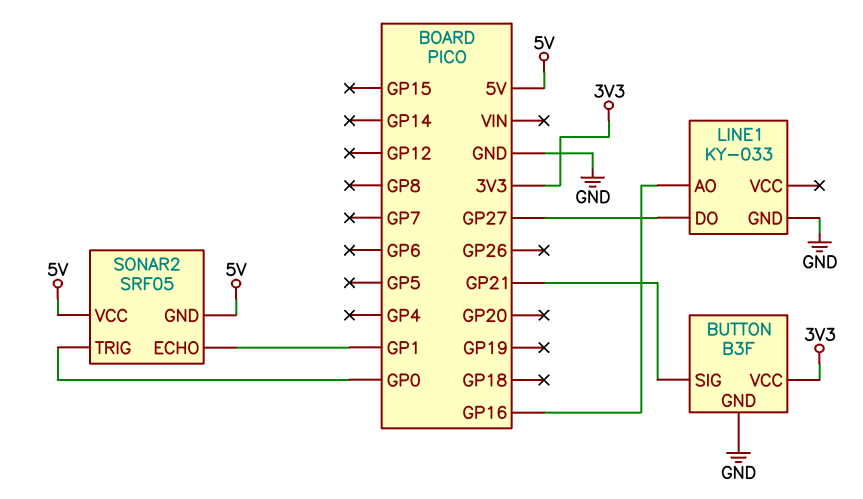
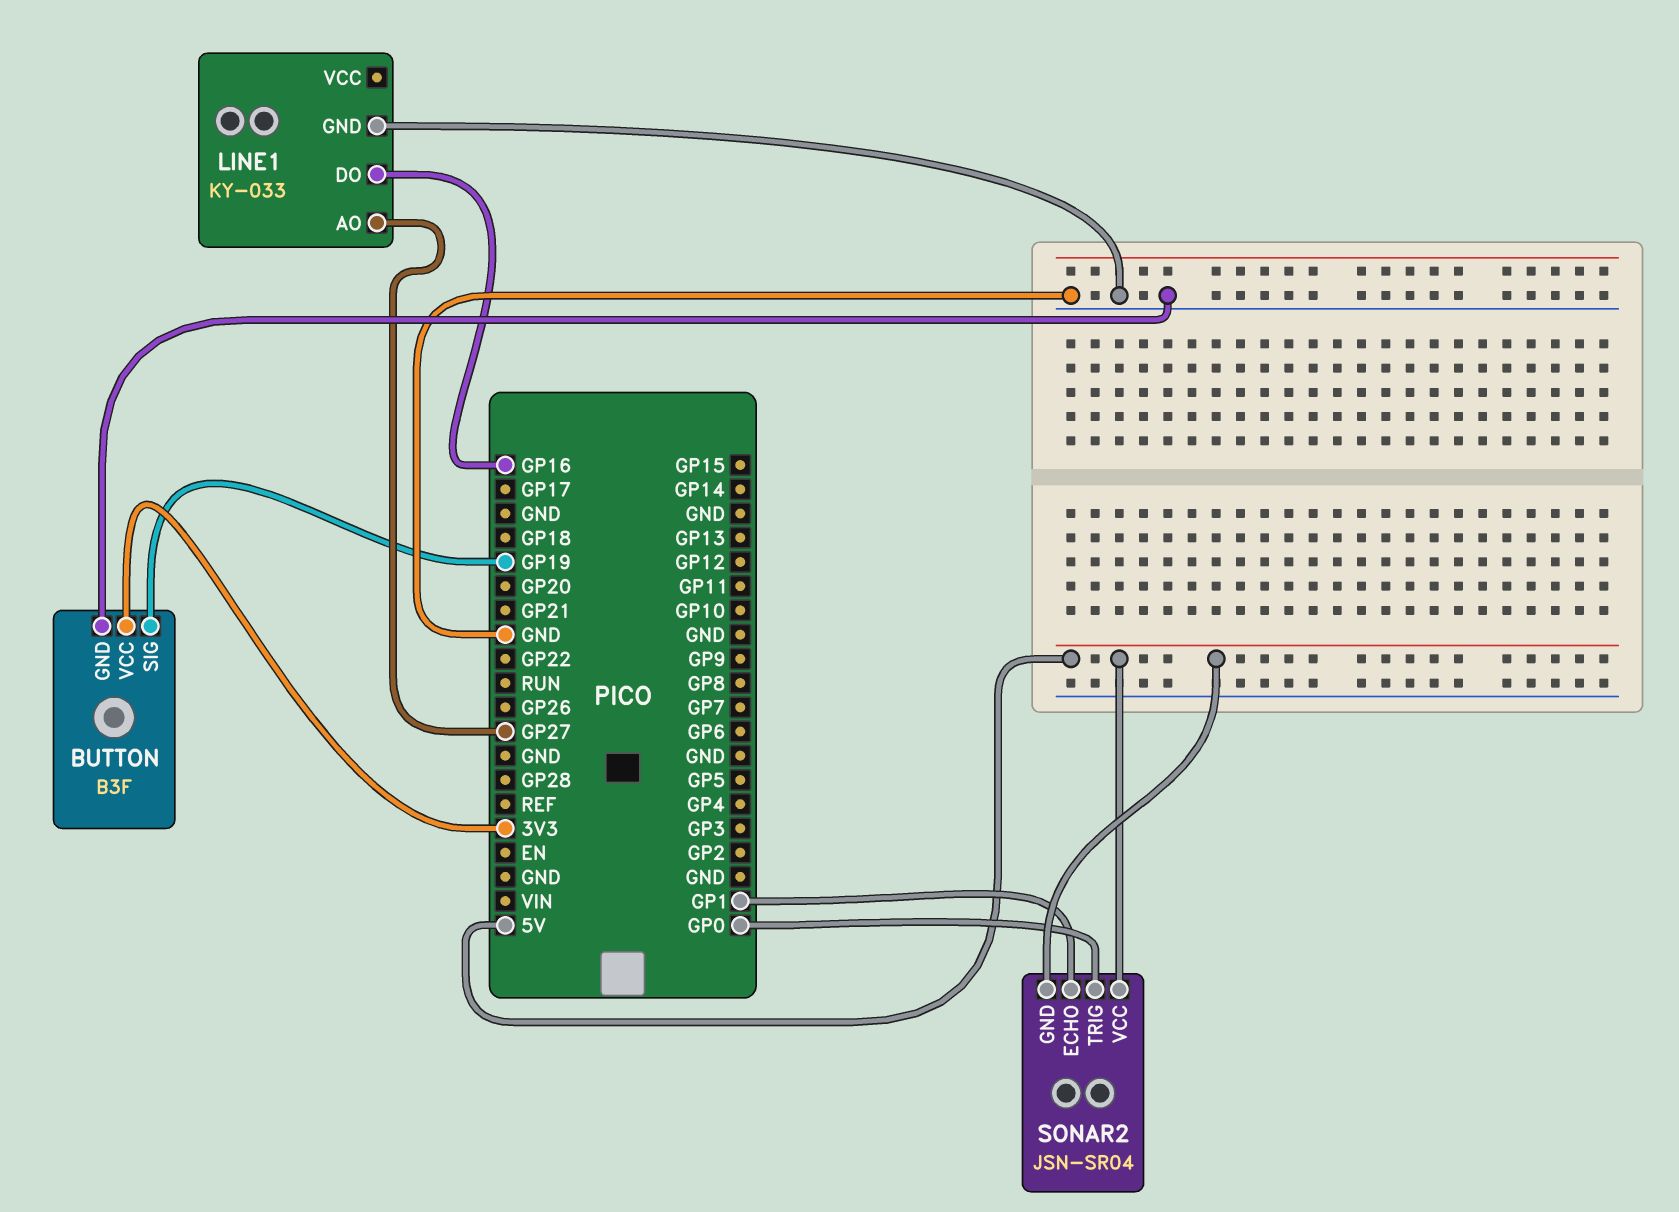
BUTTON pin SIG: GP21 -> GP19
LINE1 pin AO: GP16 -> GP27
LINE1 pin DO: GP27 -> GP16
SONAR2: SRF05 -> JSN-SR04

